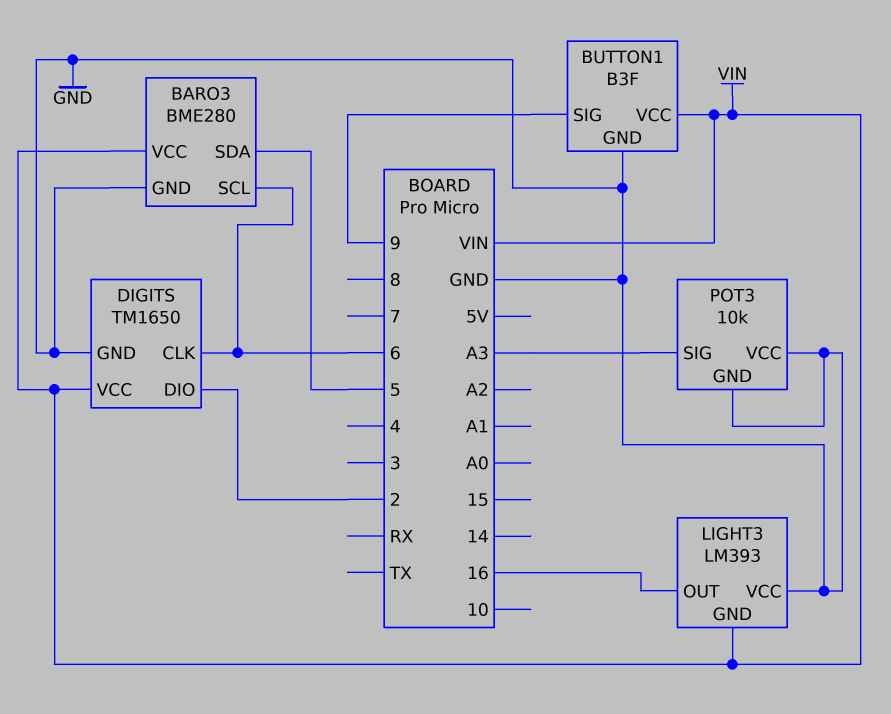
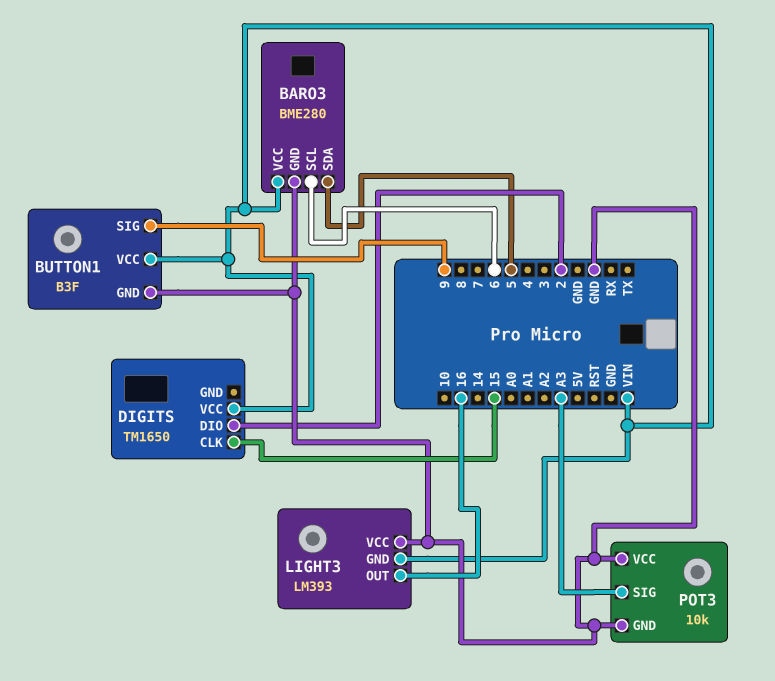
DIGITS pin CLK: 6 -> 15
DIGITS pin GND: GND -> none

